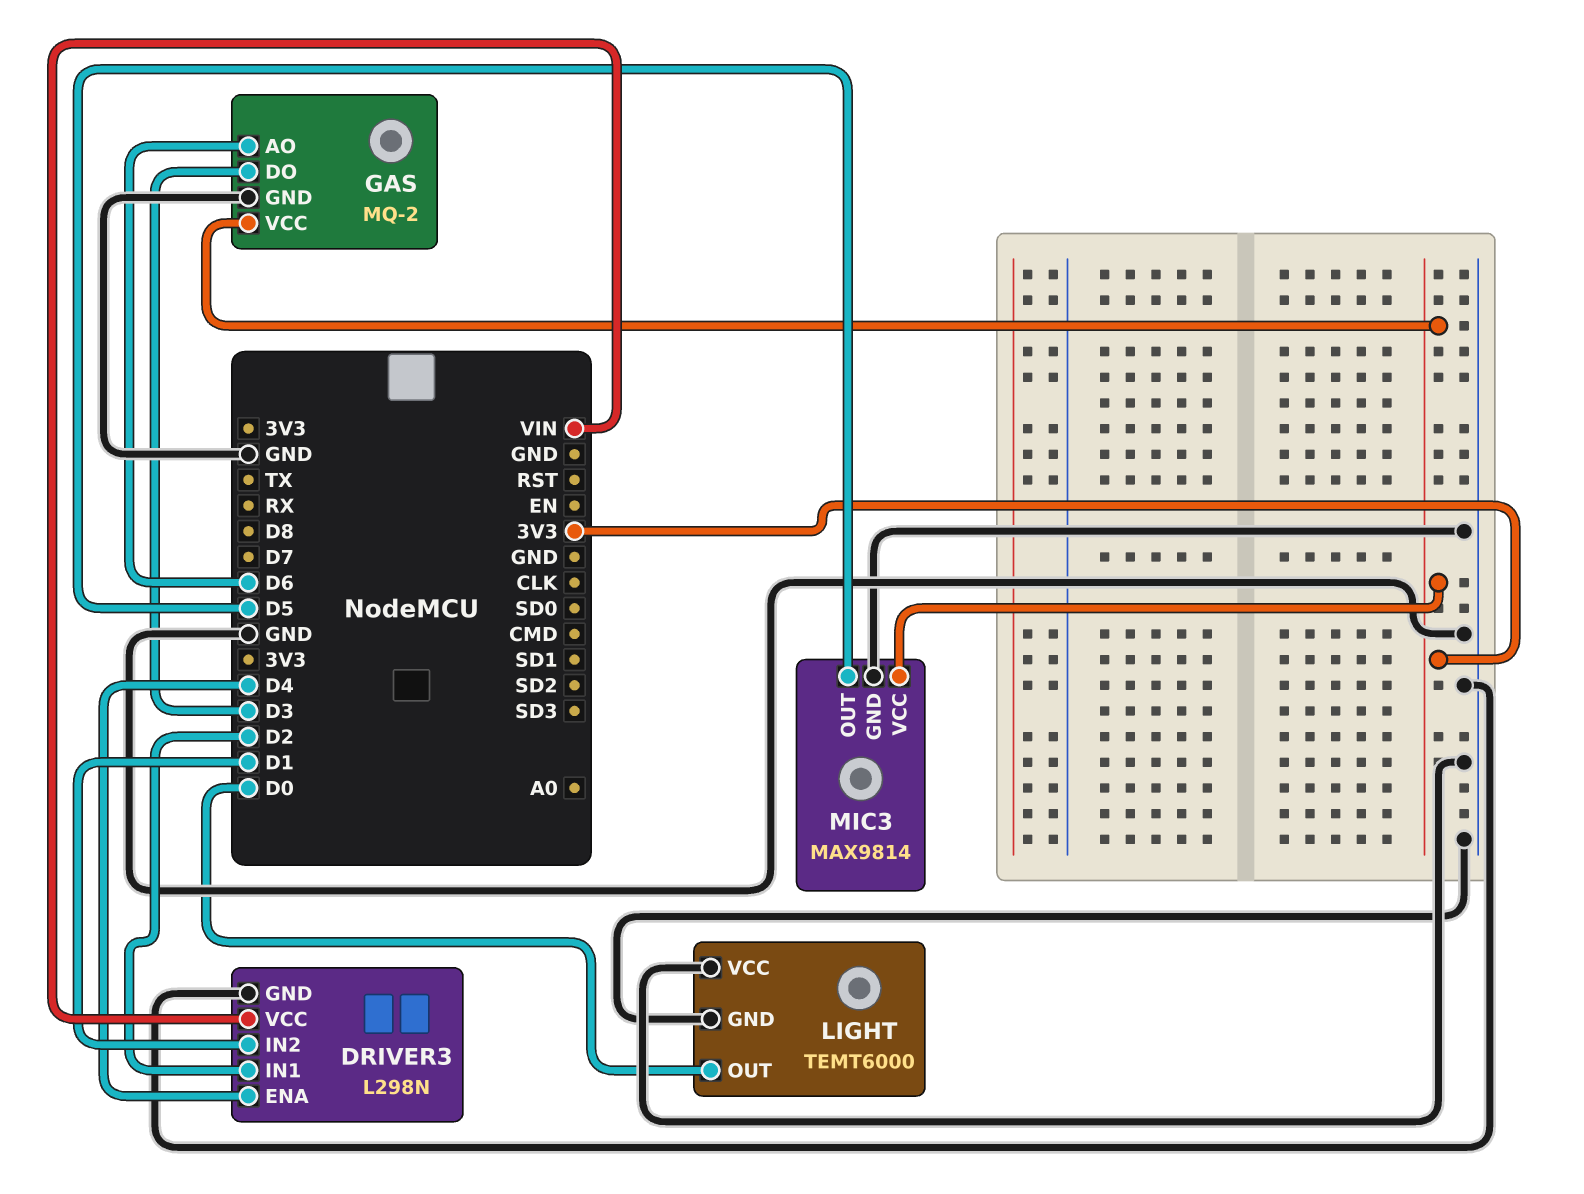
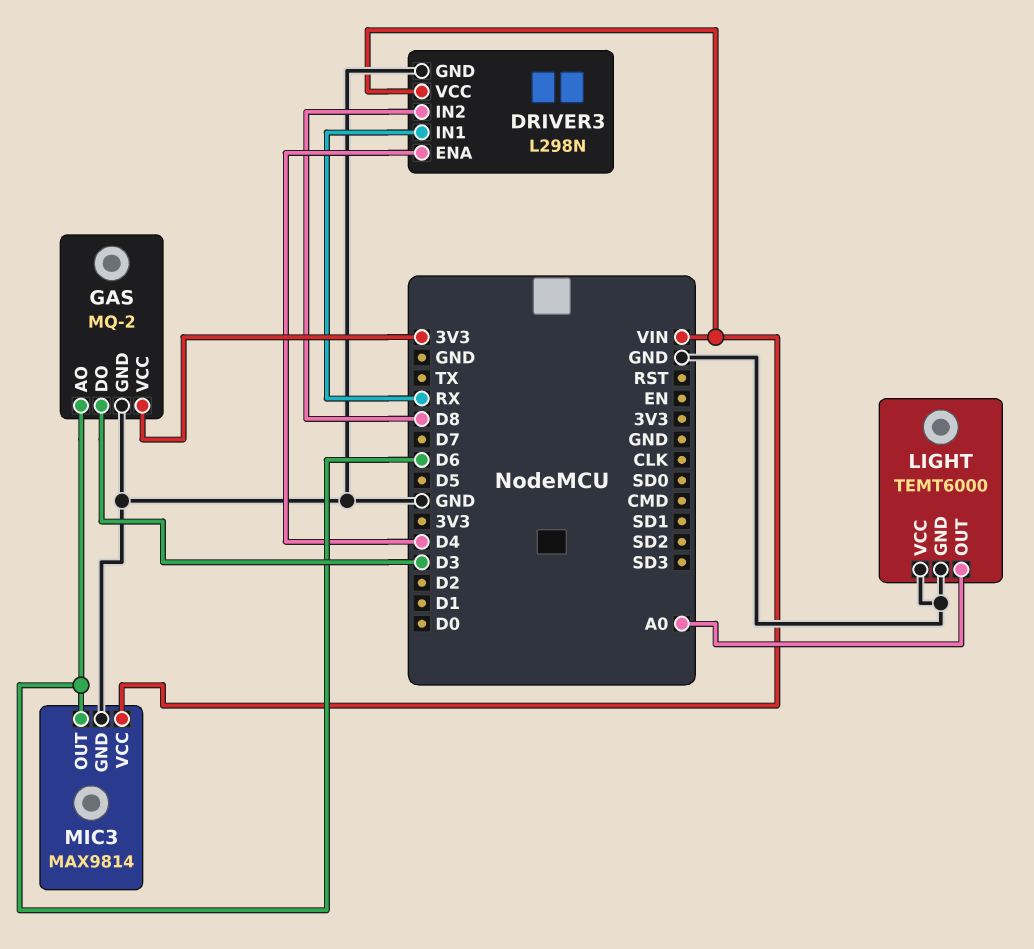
DRIVER3 pin IN1: D2 -> RX
DRIVER3 pin IN2: D1 -> D8
LIGHT pin OUT: D0 -> A0
MIC3 pin OUT: D5 -> D6
MIC3 pin VCC: 3V3 -> VIN

